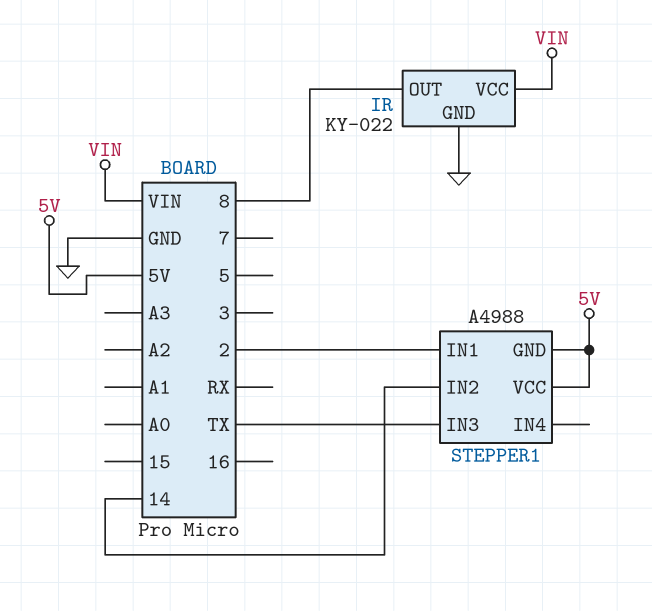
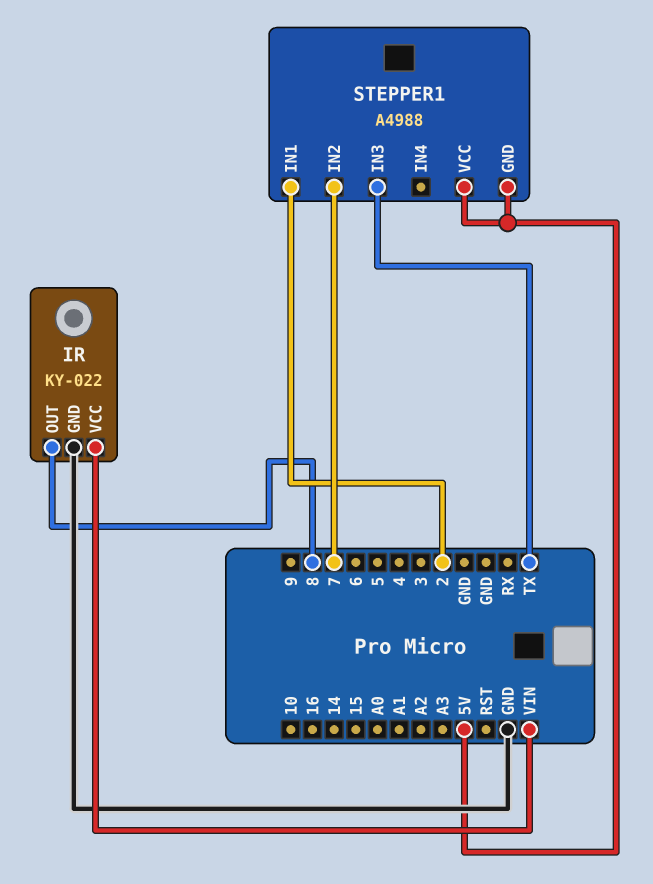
STEPPER1 pin IN2: 14 -> 7

